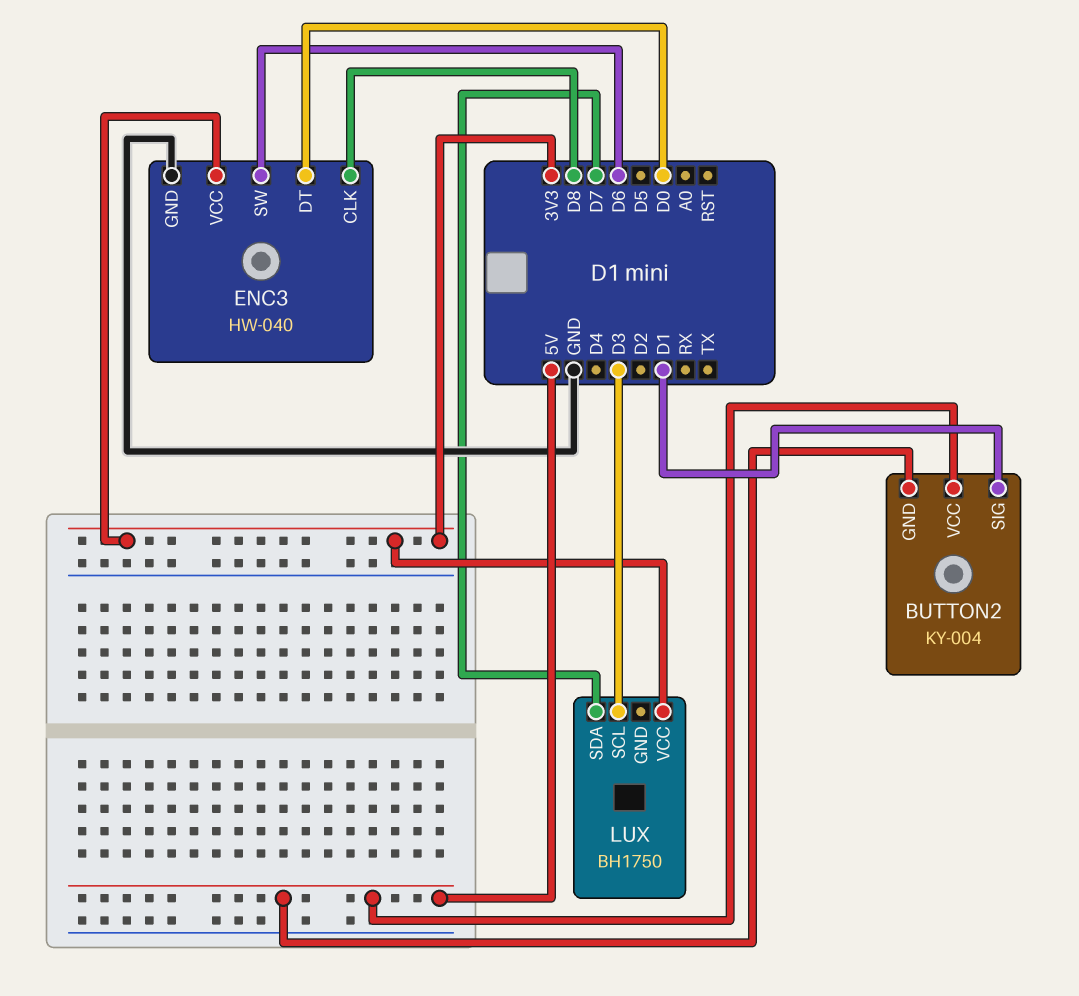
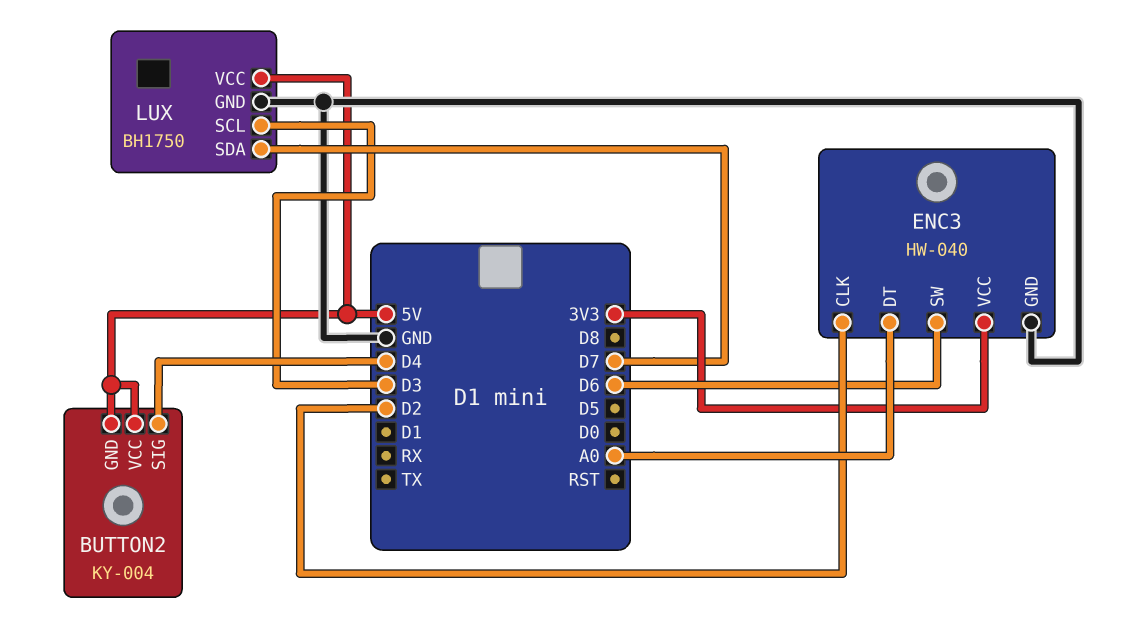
BUTTON2 pin SIG: D1 -> D4
ENC3 pin CLK: D8 -> D2
ENC3 pin DT: D0 -> A0
LUX pin GND: none -> GND
LUX pin VCC: 3V3 -> 5V

